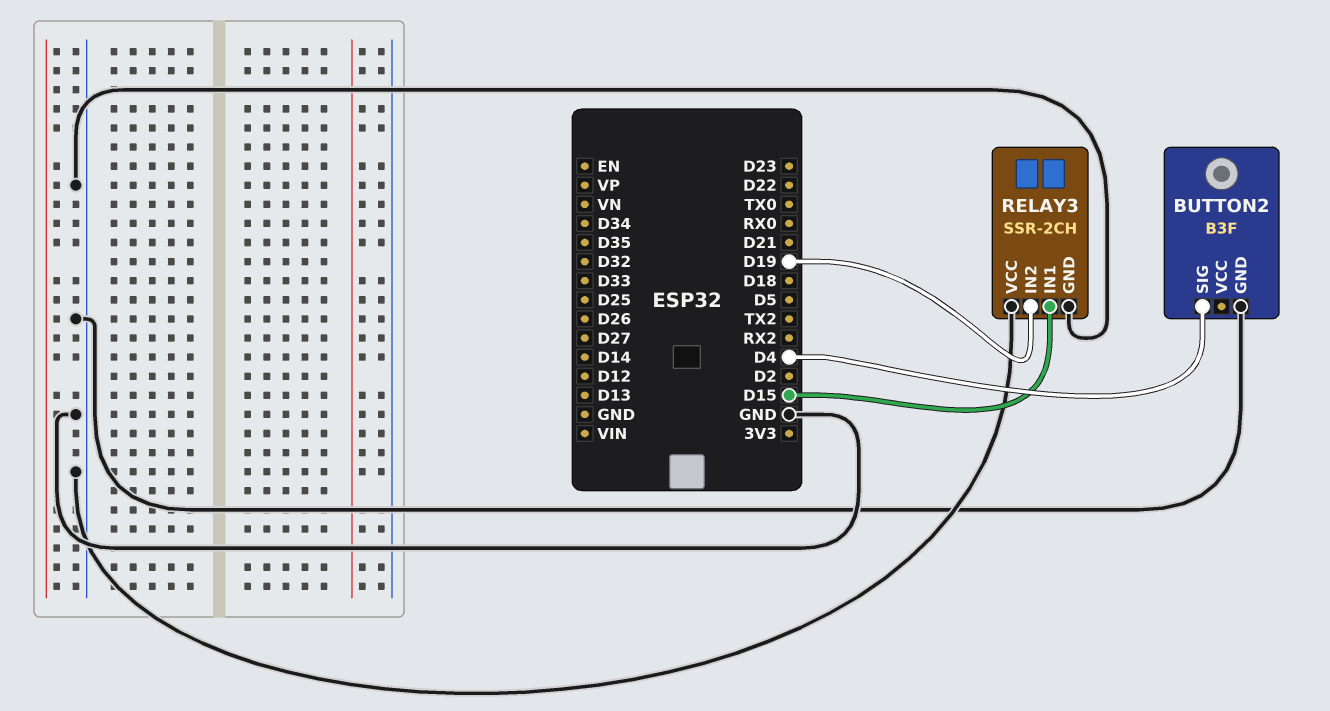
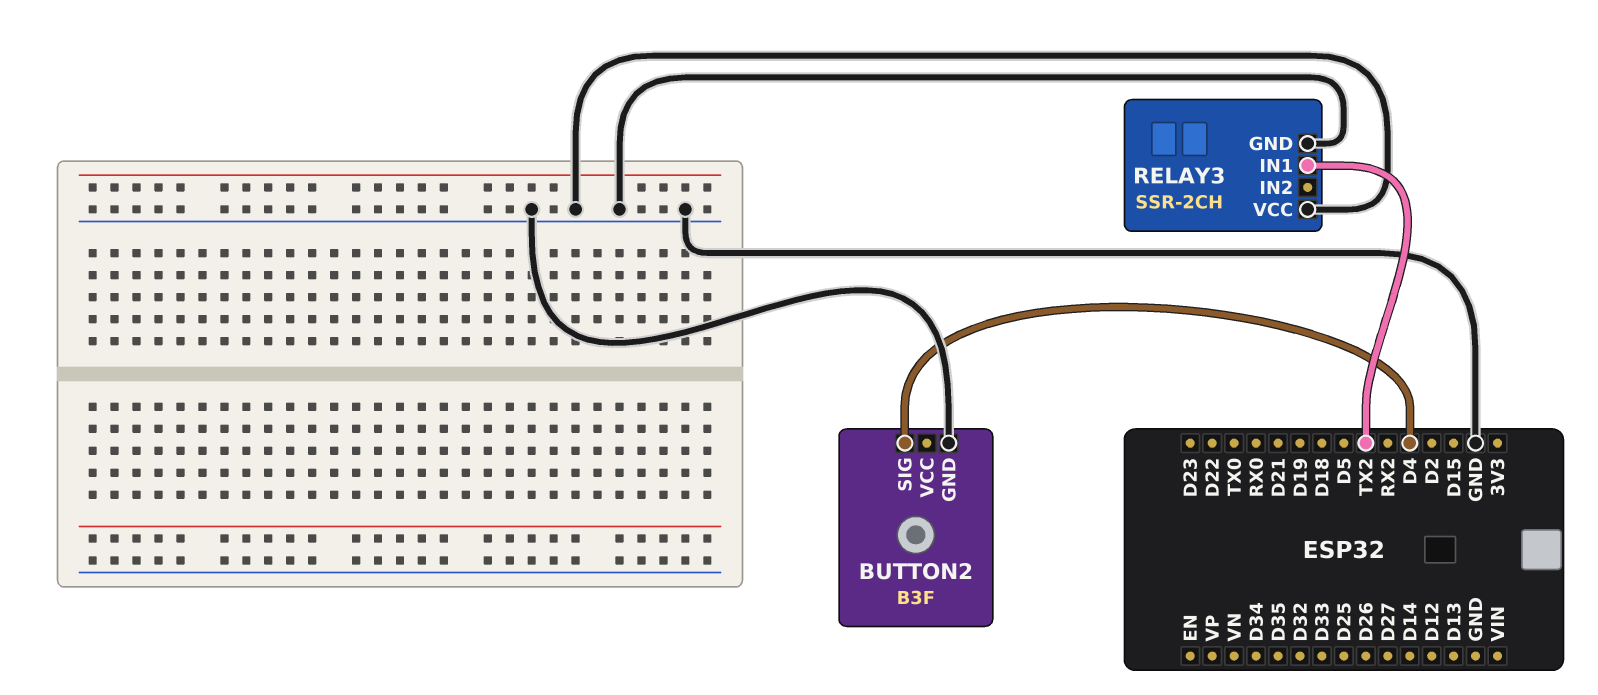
RELAY3 pin IN1: D15 -> TX2
RELAY3 pin IN2: D19 -> none

